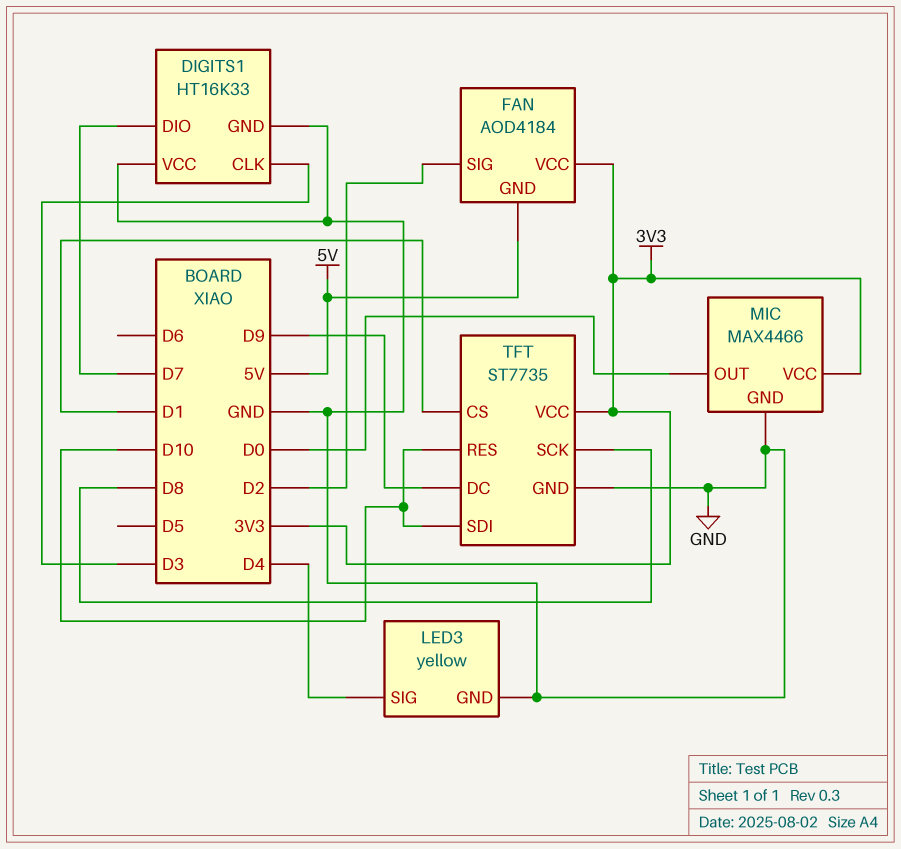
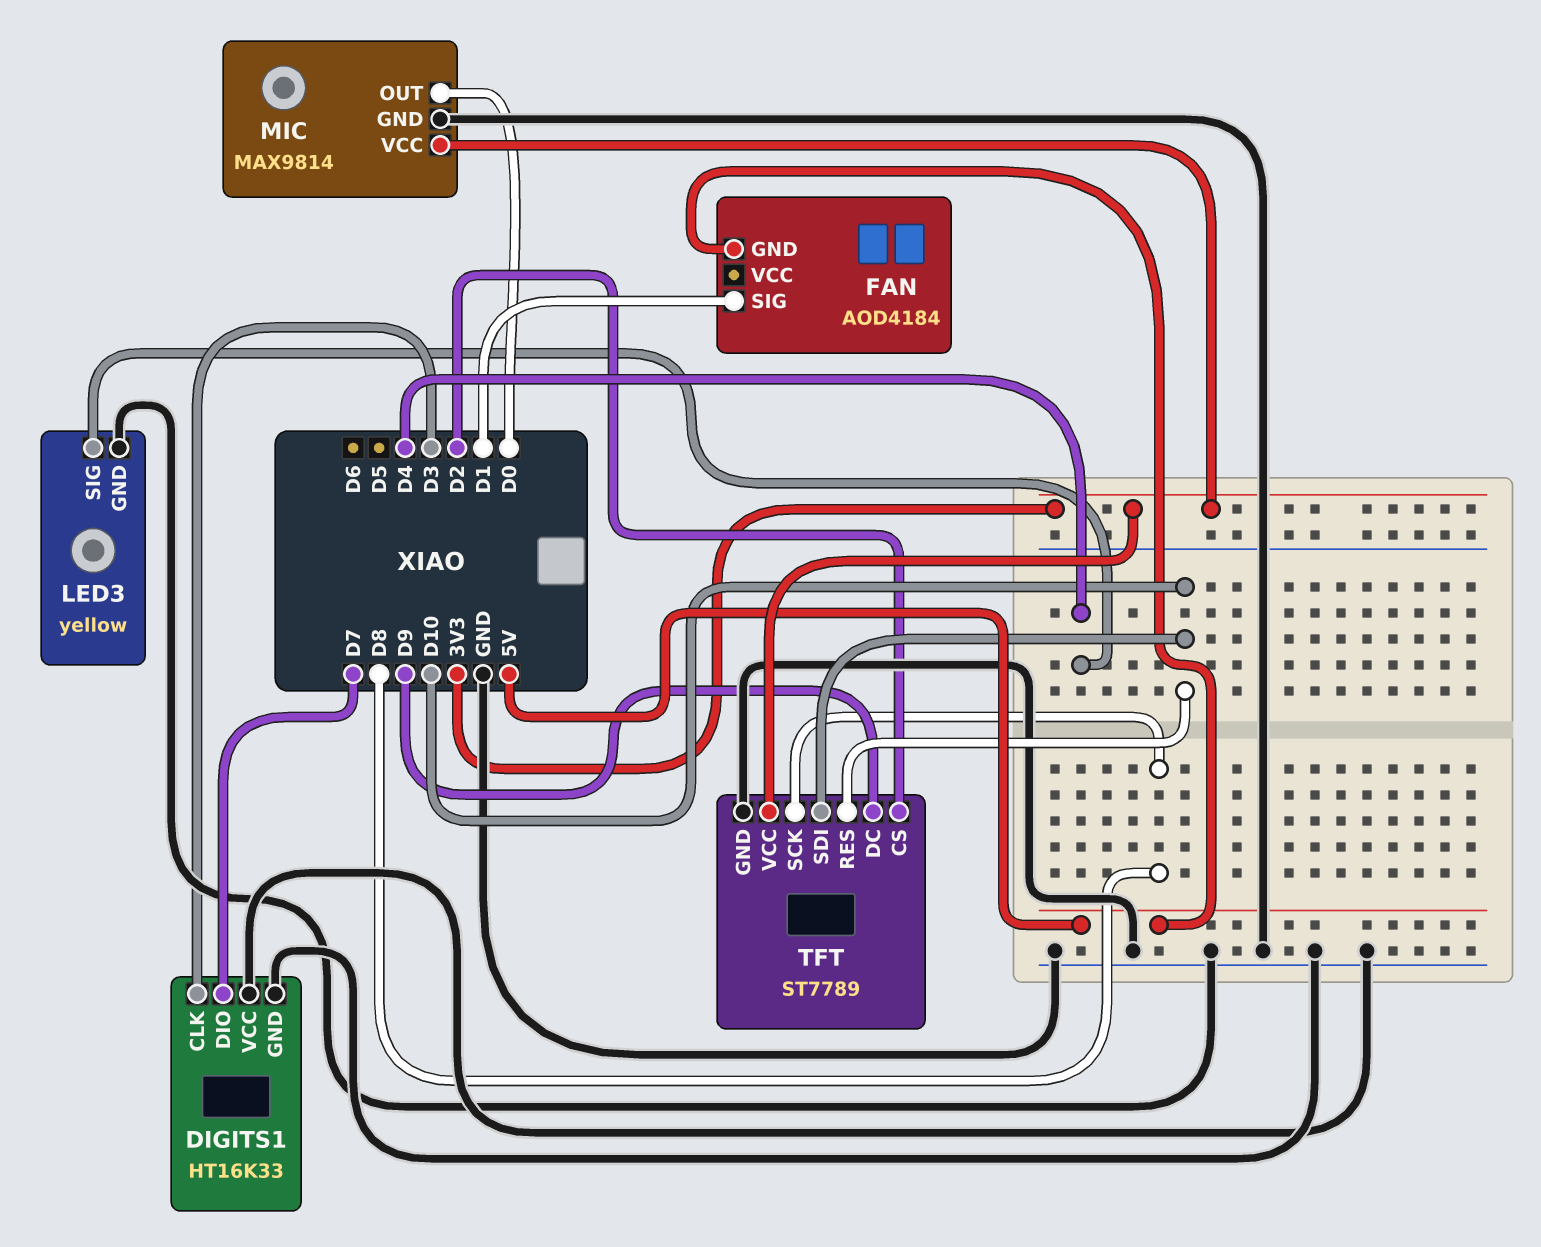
FAN pin SIG: D2 -> D1
FAN pin VCC: 3V3 -> none
MIC: MAX4466 -> MAX9814
TFT: ST7735 -> ST7789
TFT pin CS: D1 -> D2

